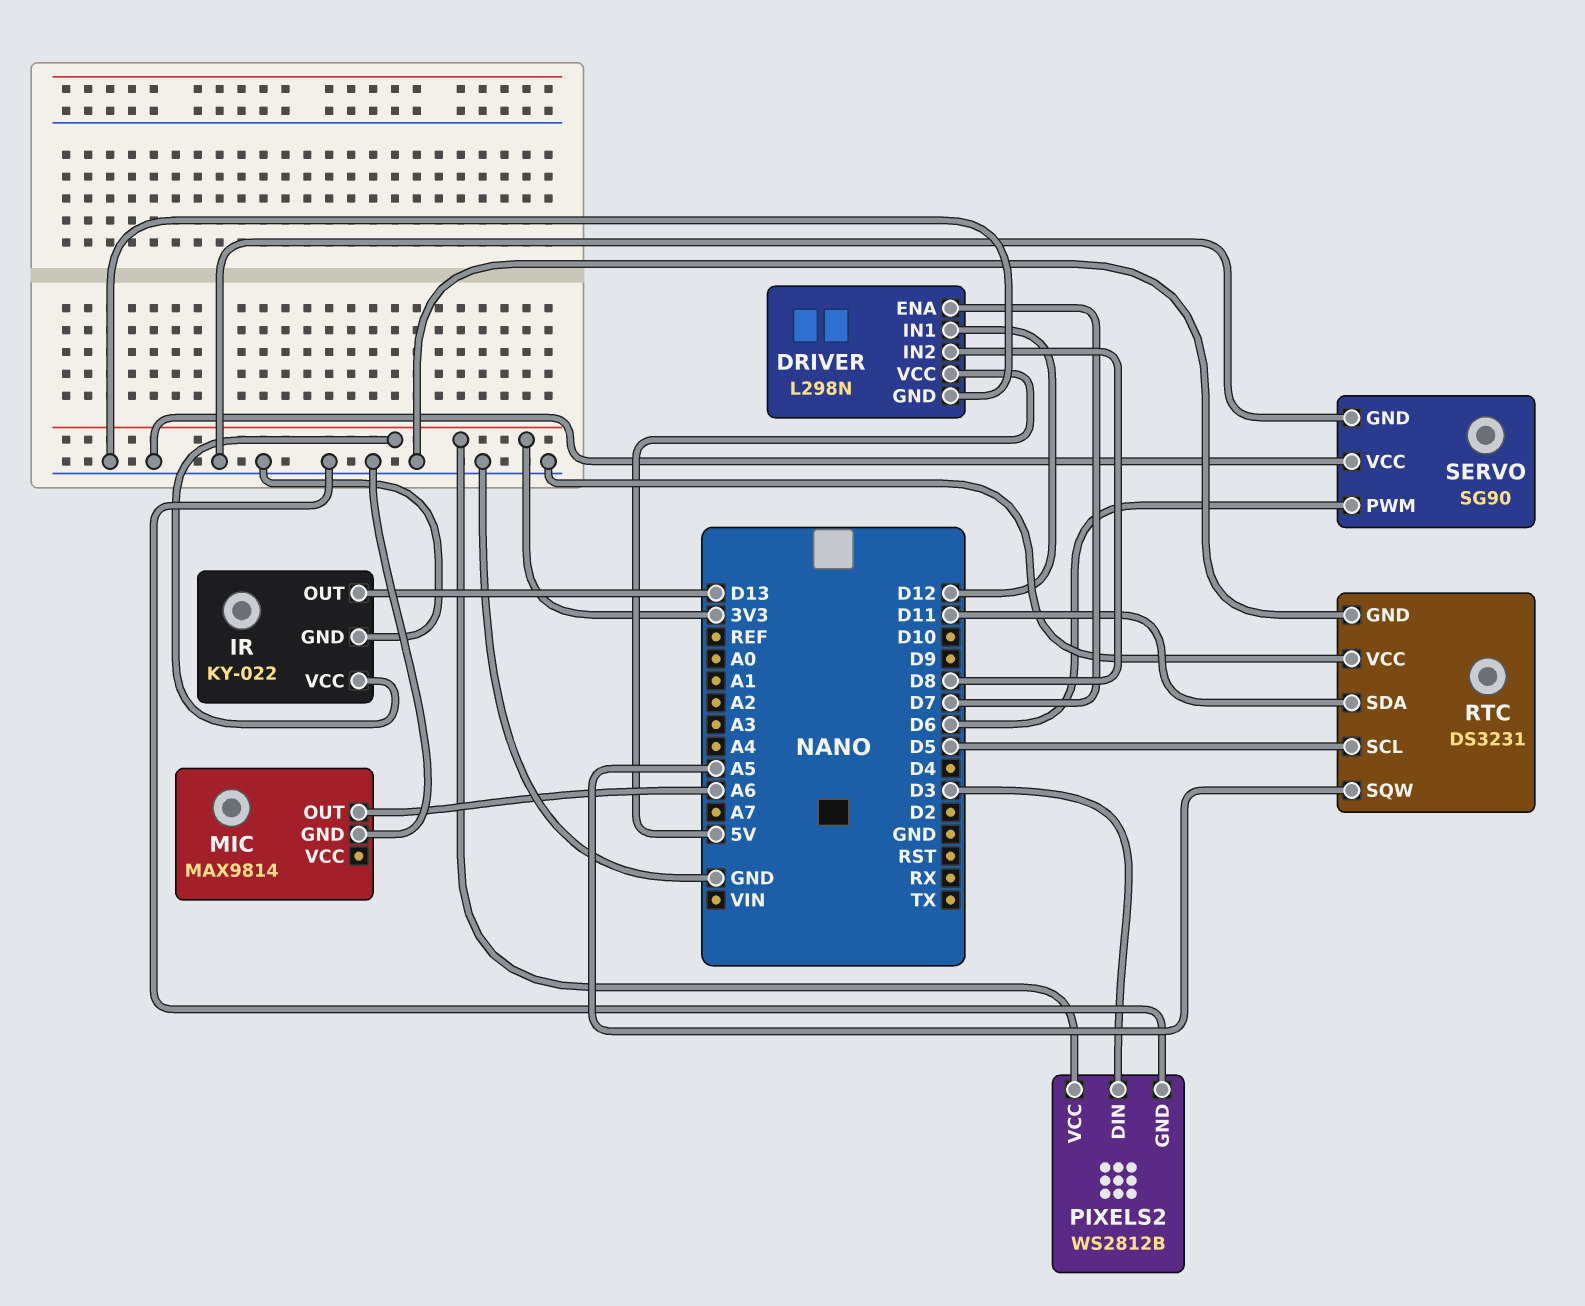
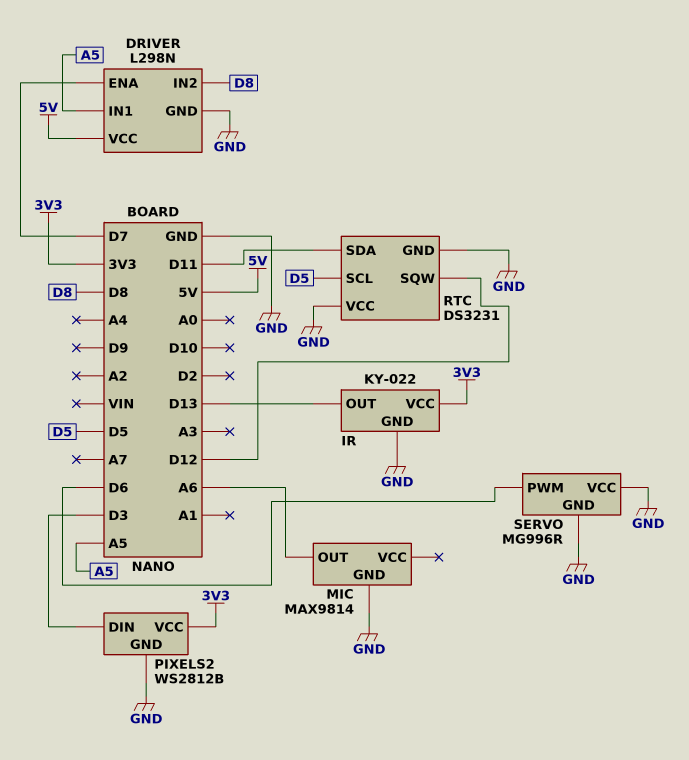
DRIVER pin IN1: D12 -> A5
RTC pin SQW: A5 -> D12
SERVO: SG90 -> MG996R

